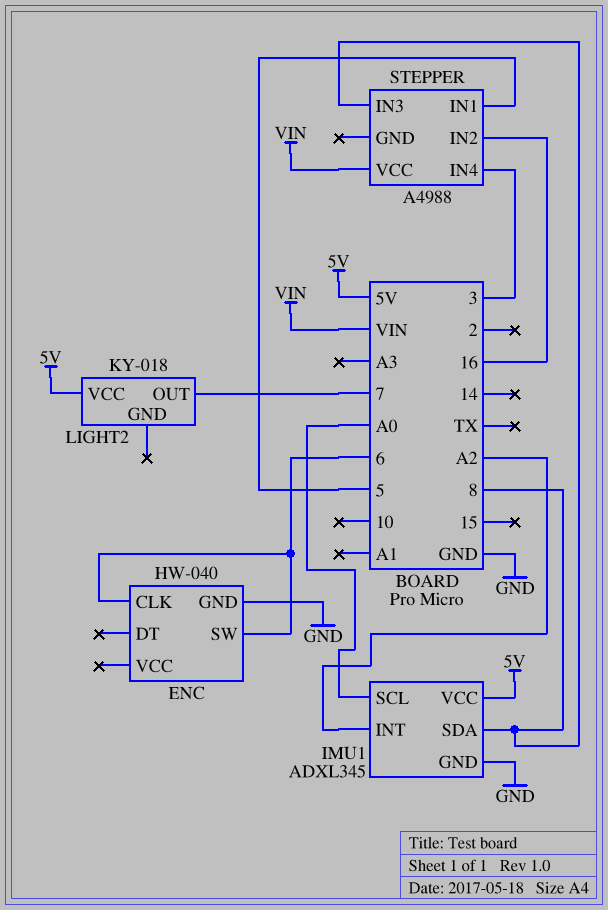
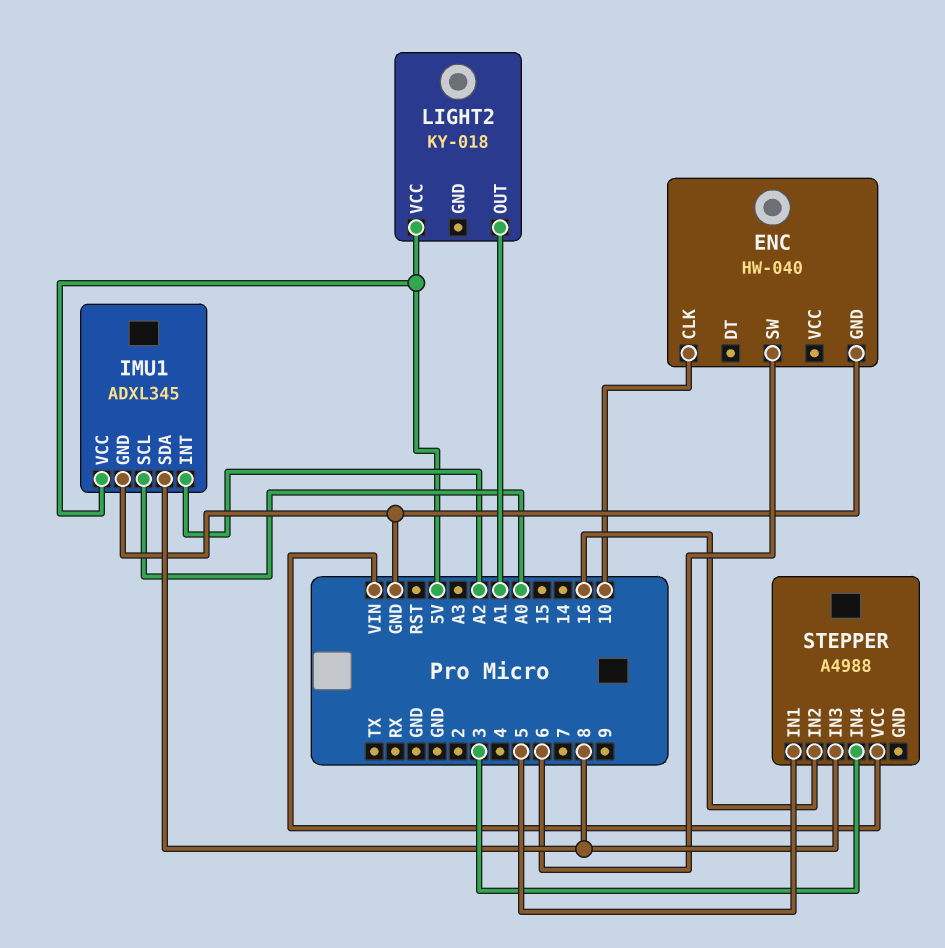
ENC pin CLK: 6 -> 10
LIGHT2 pin OUT: 7 -> A1

